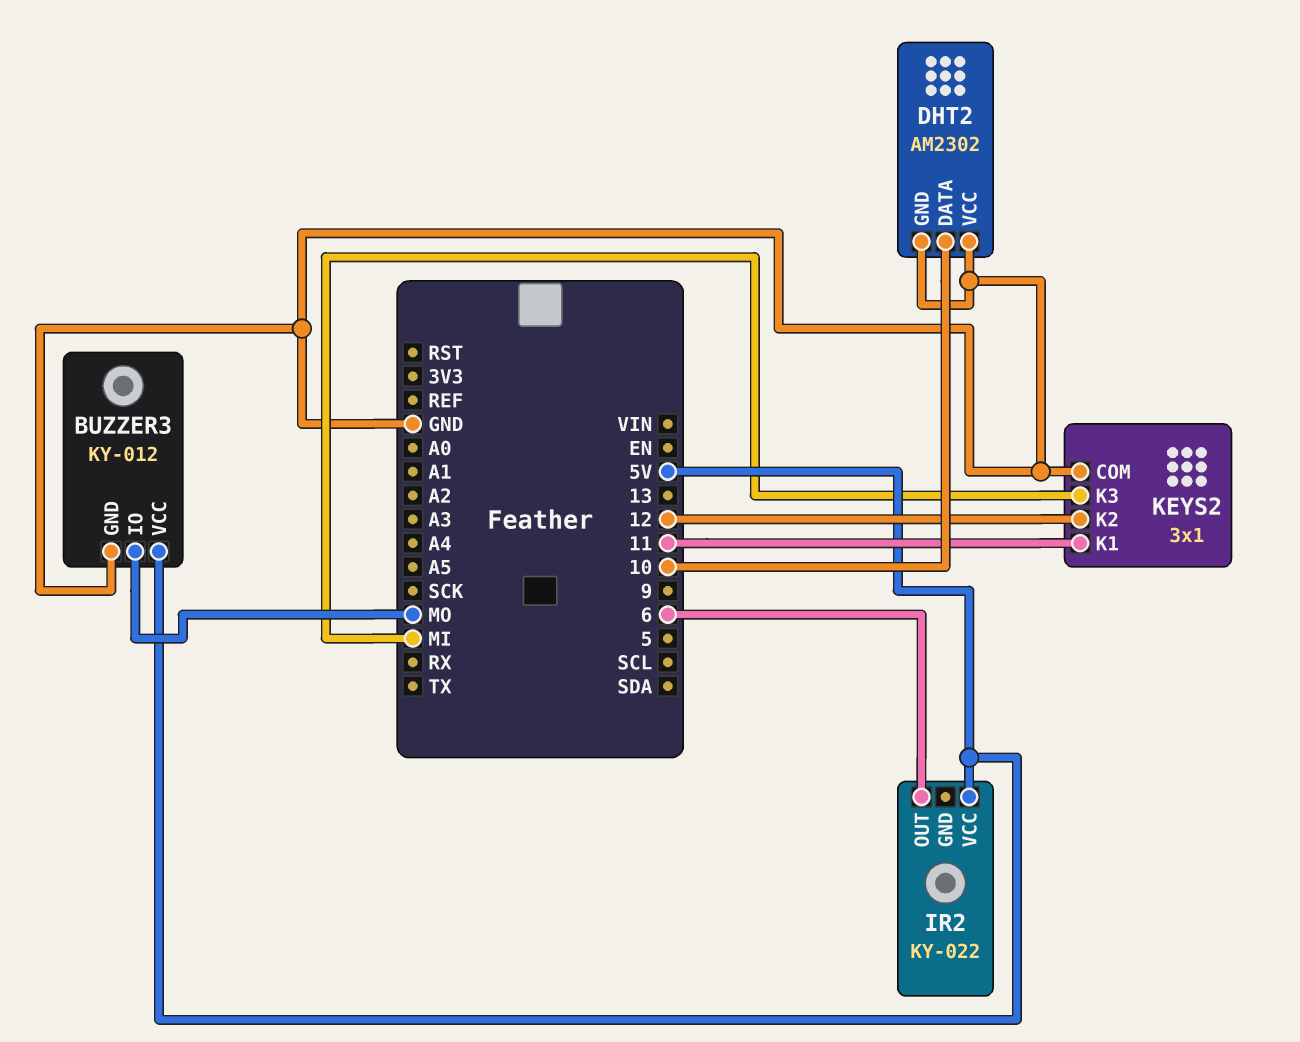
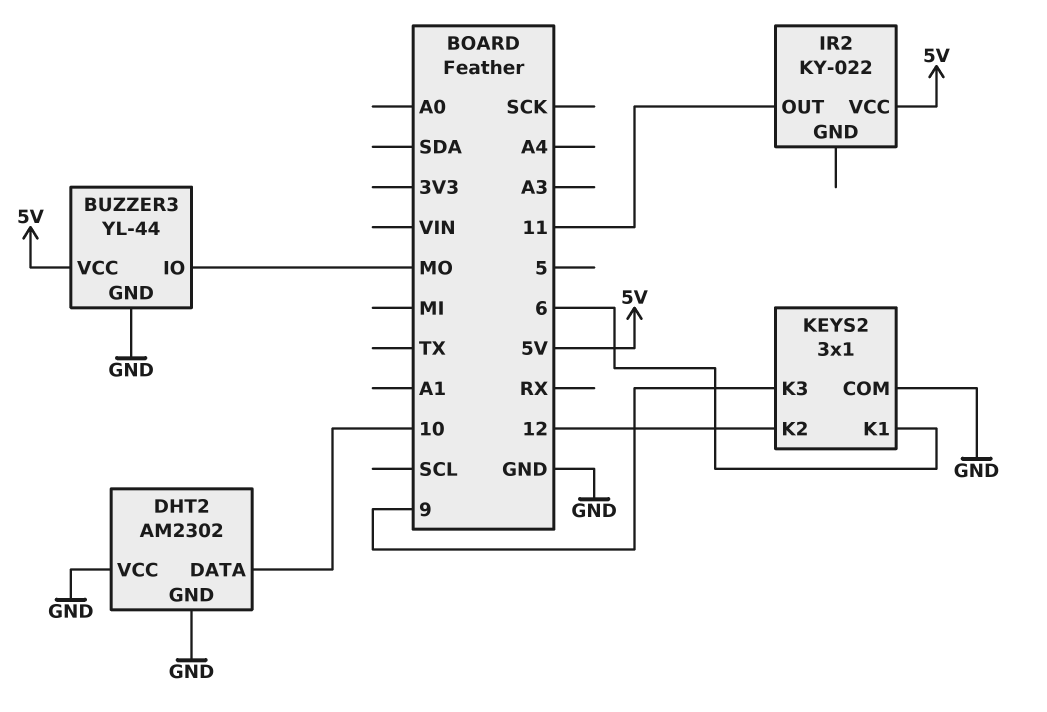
BUZZER3: KY-012 -> YL-44
IR2 pin OUT: 6 -> 11
KEYS2 pin K1: 11 -> 6
KEYS2 pin K3: MI -> 9

